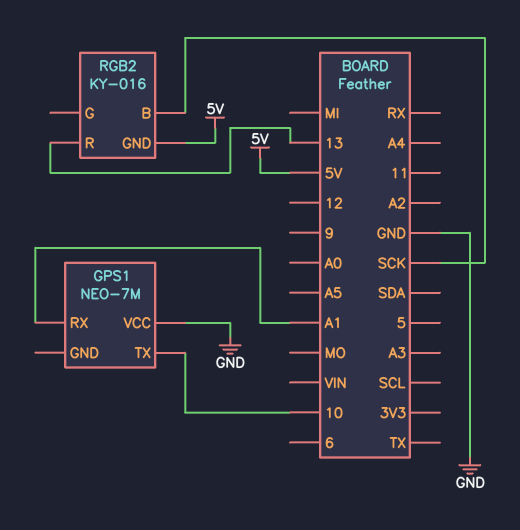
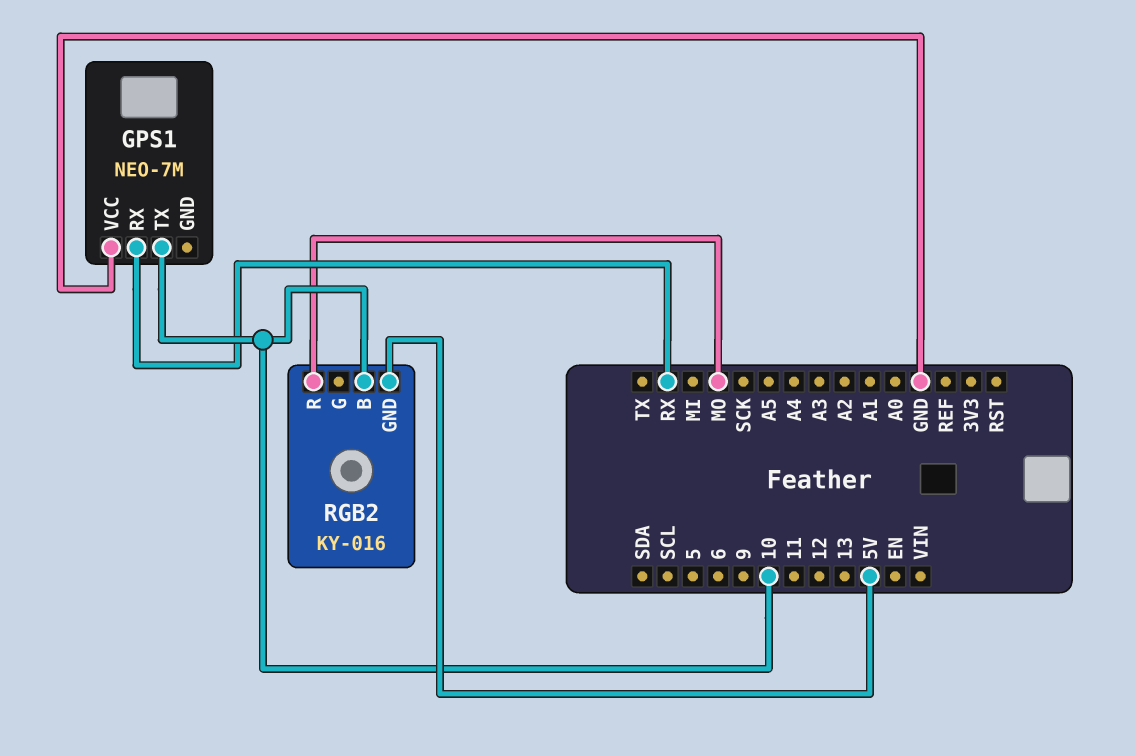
GPS1 pin RX: A1 -> RX
RGB2 pin B: SCK -> 10
RGB2 pin R: 13 -> MO

